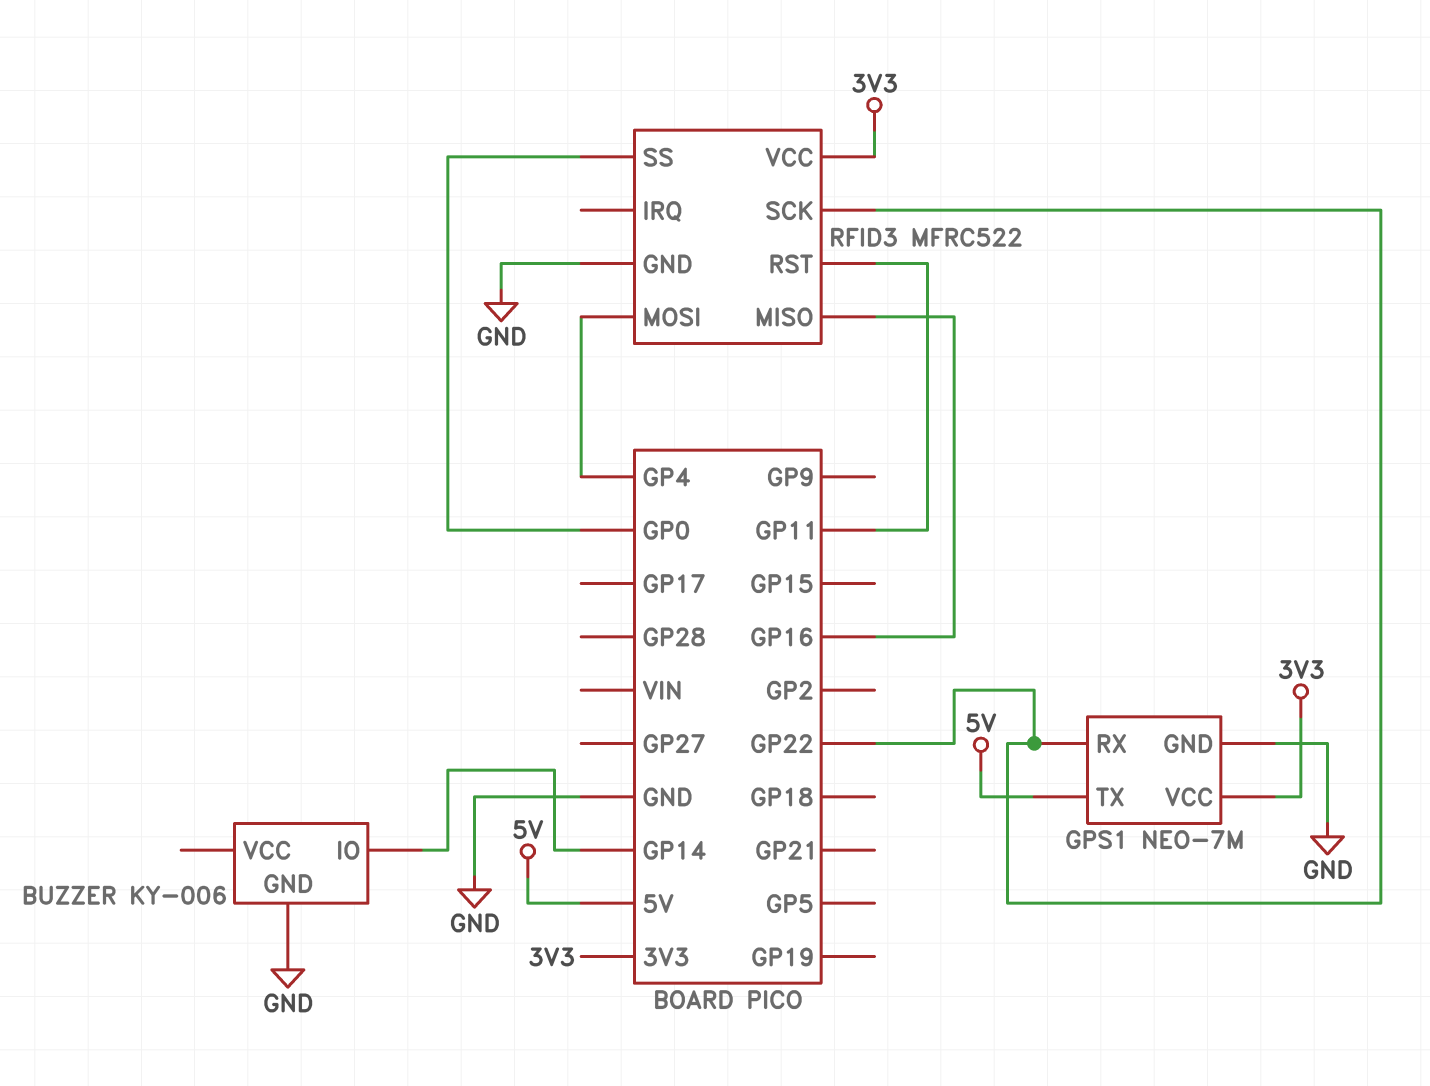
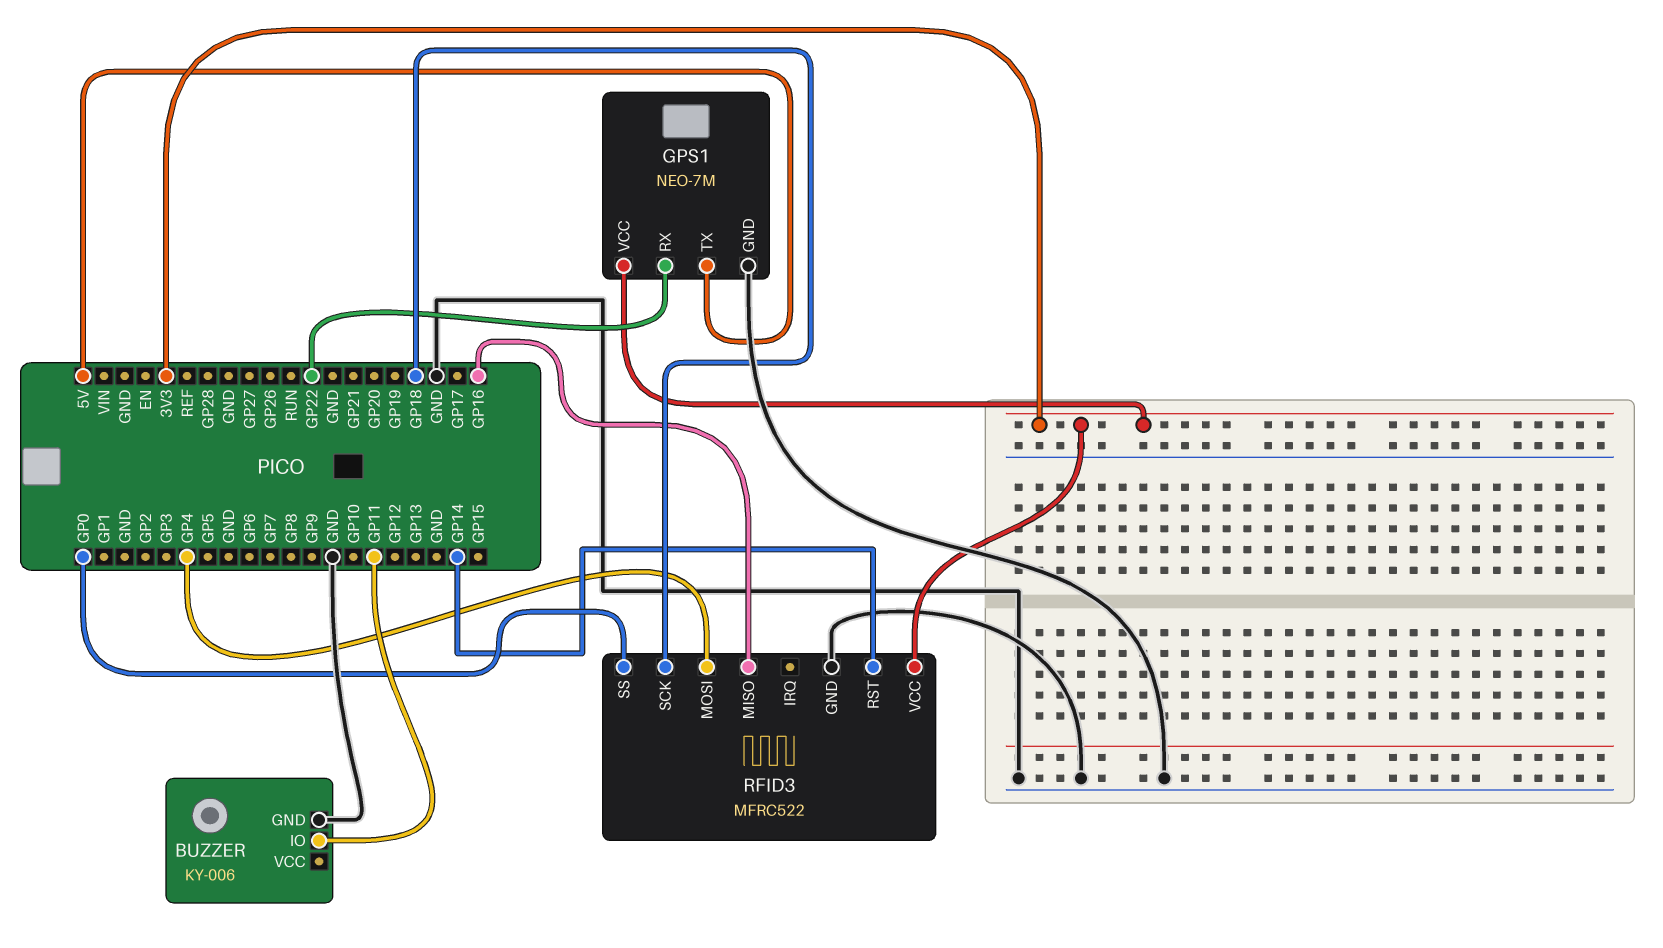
BUZZER pin IO: GP14 -> GP11
RFID3 pin RST: GP11 -> GP14
RFID3 pin SCK: GP22 -> GP18

